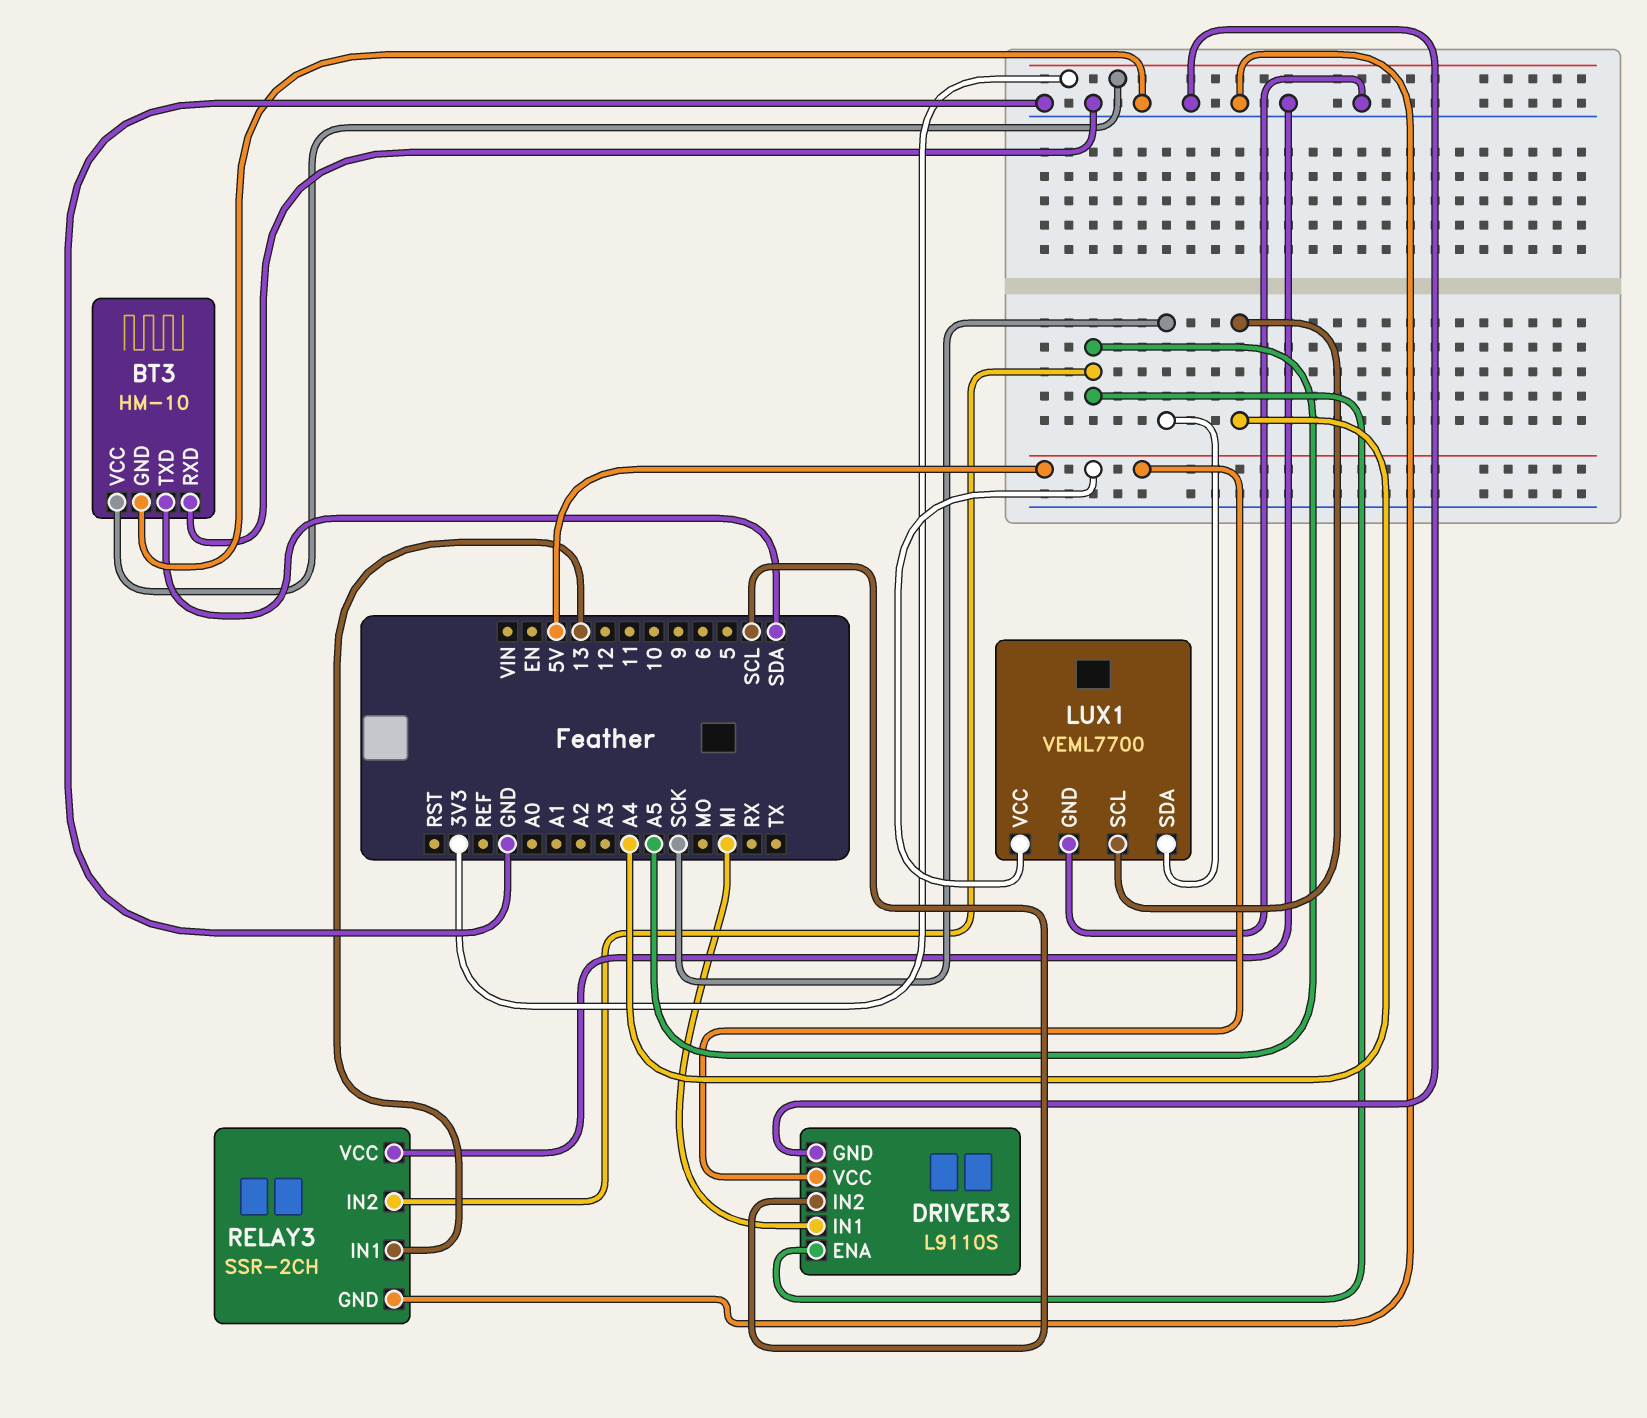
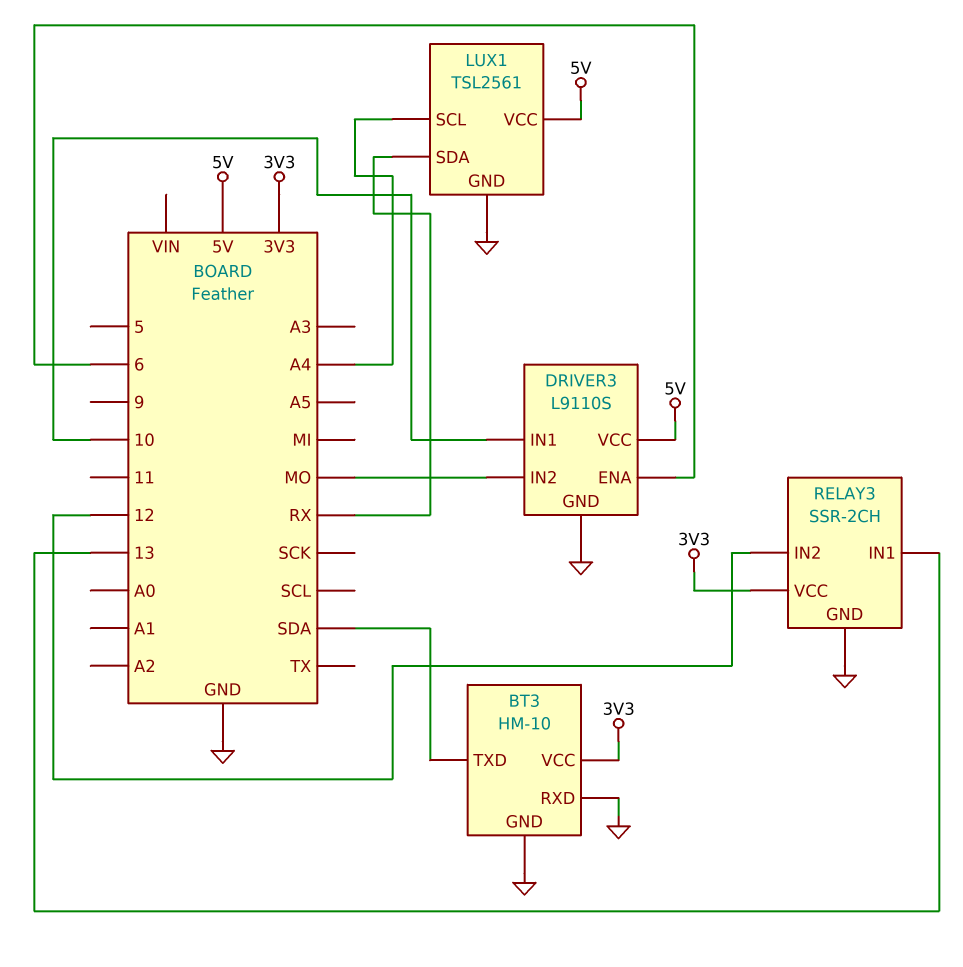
DRIVER3 pin ENA: A5 -> 6
DRIVER3 pin IN1: MI -> 10
DRIVER3 pin IN2: SCL -> MO
LUX1: VEML7700 -> TSL2561
LUX1 pin SDA: SCK -> RX
RELAY3 pin IN2: A5 -> 12
RELAY3 pin VCC: GND -> 3V3

